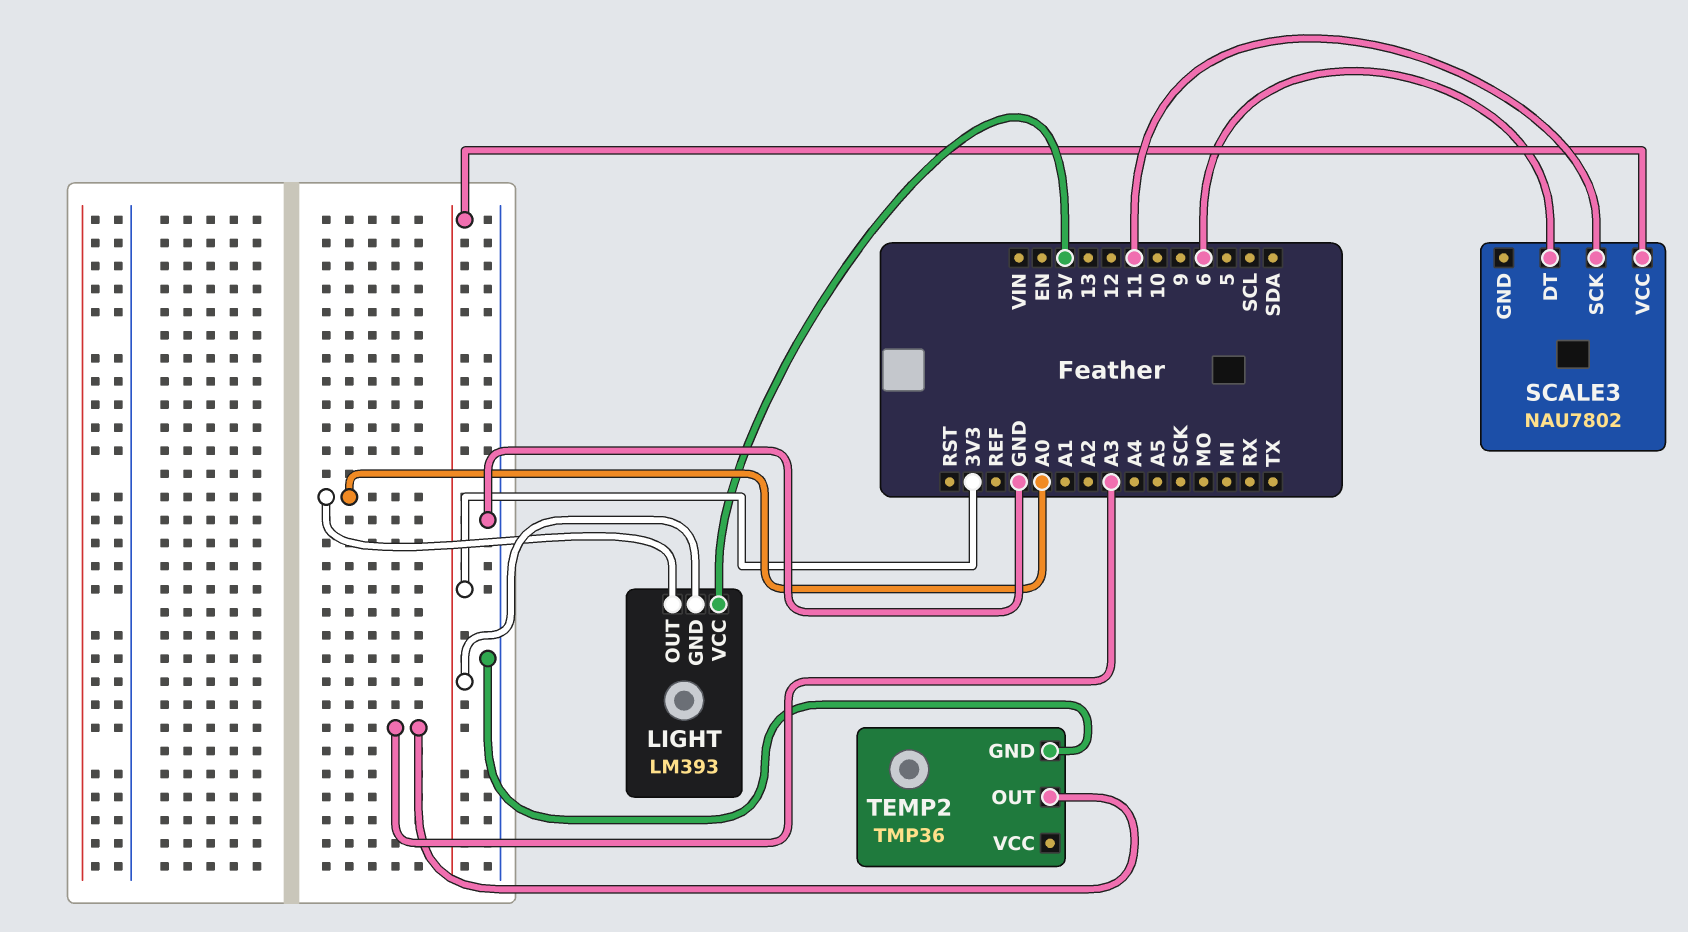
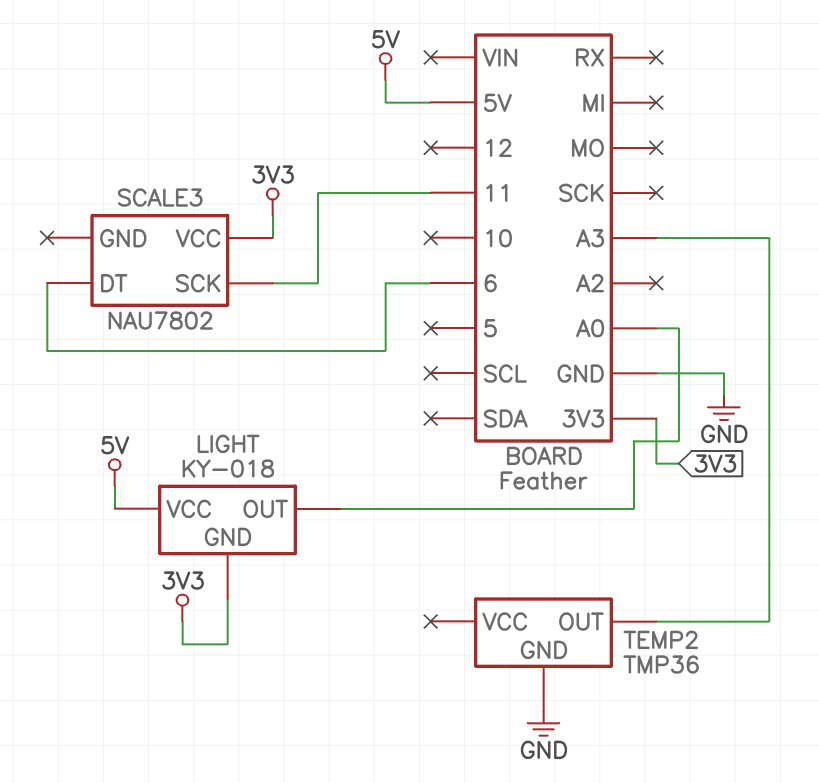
LIGHT: LM393 -> KY-018

